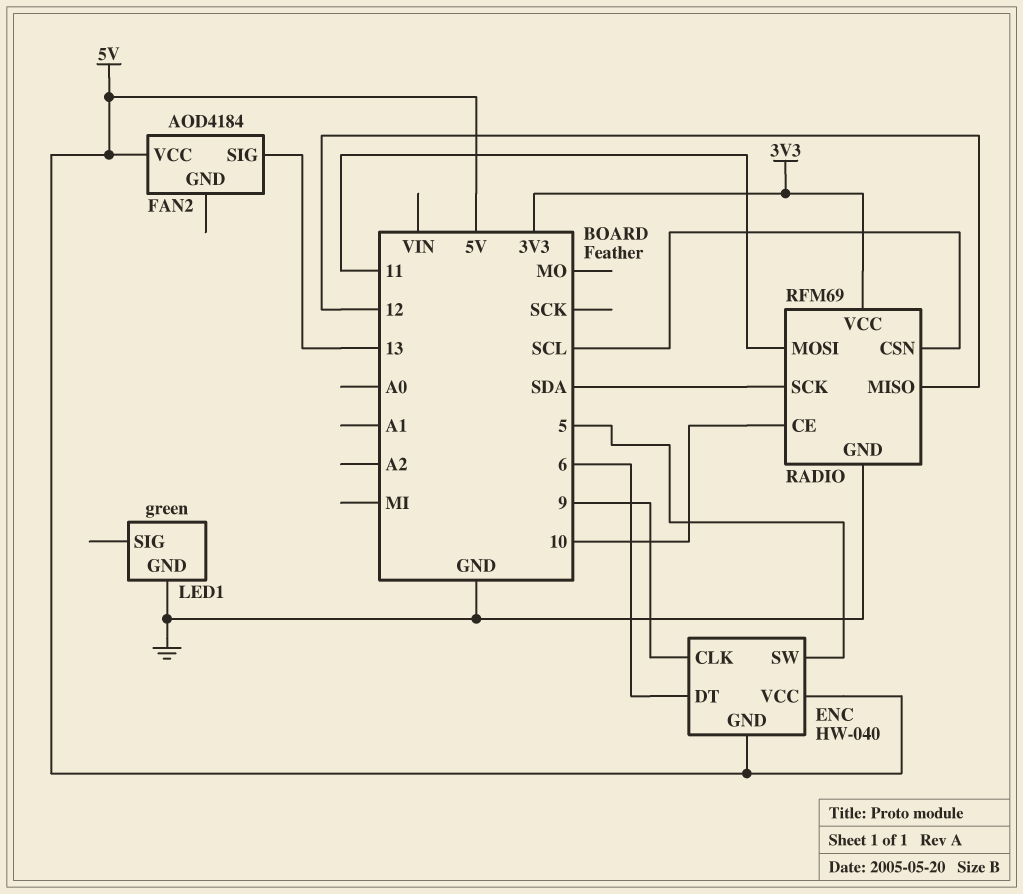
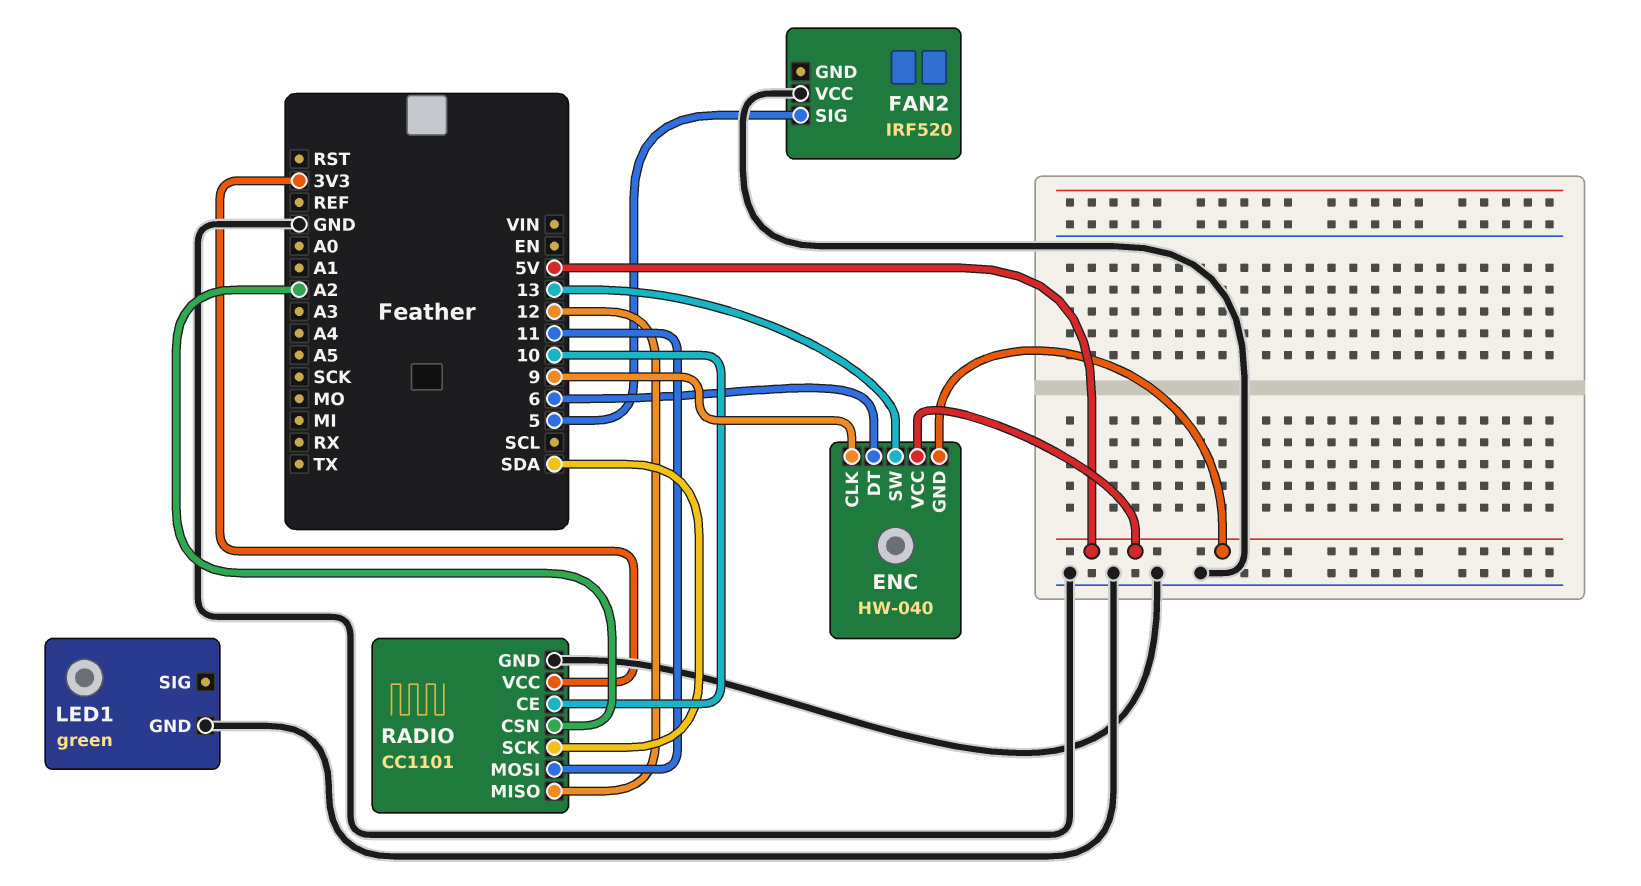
ENC pin SW: 5 -> 13
FAN2: AOD4184 -> IRF520
FAN2 pin SIG: 13 -> 5
FAN2 pin VCC: 5V -> GND
RADIO: RFM69 -> CC1101
RADIO pin CSN: SCL -> A2

